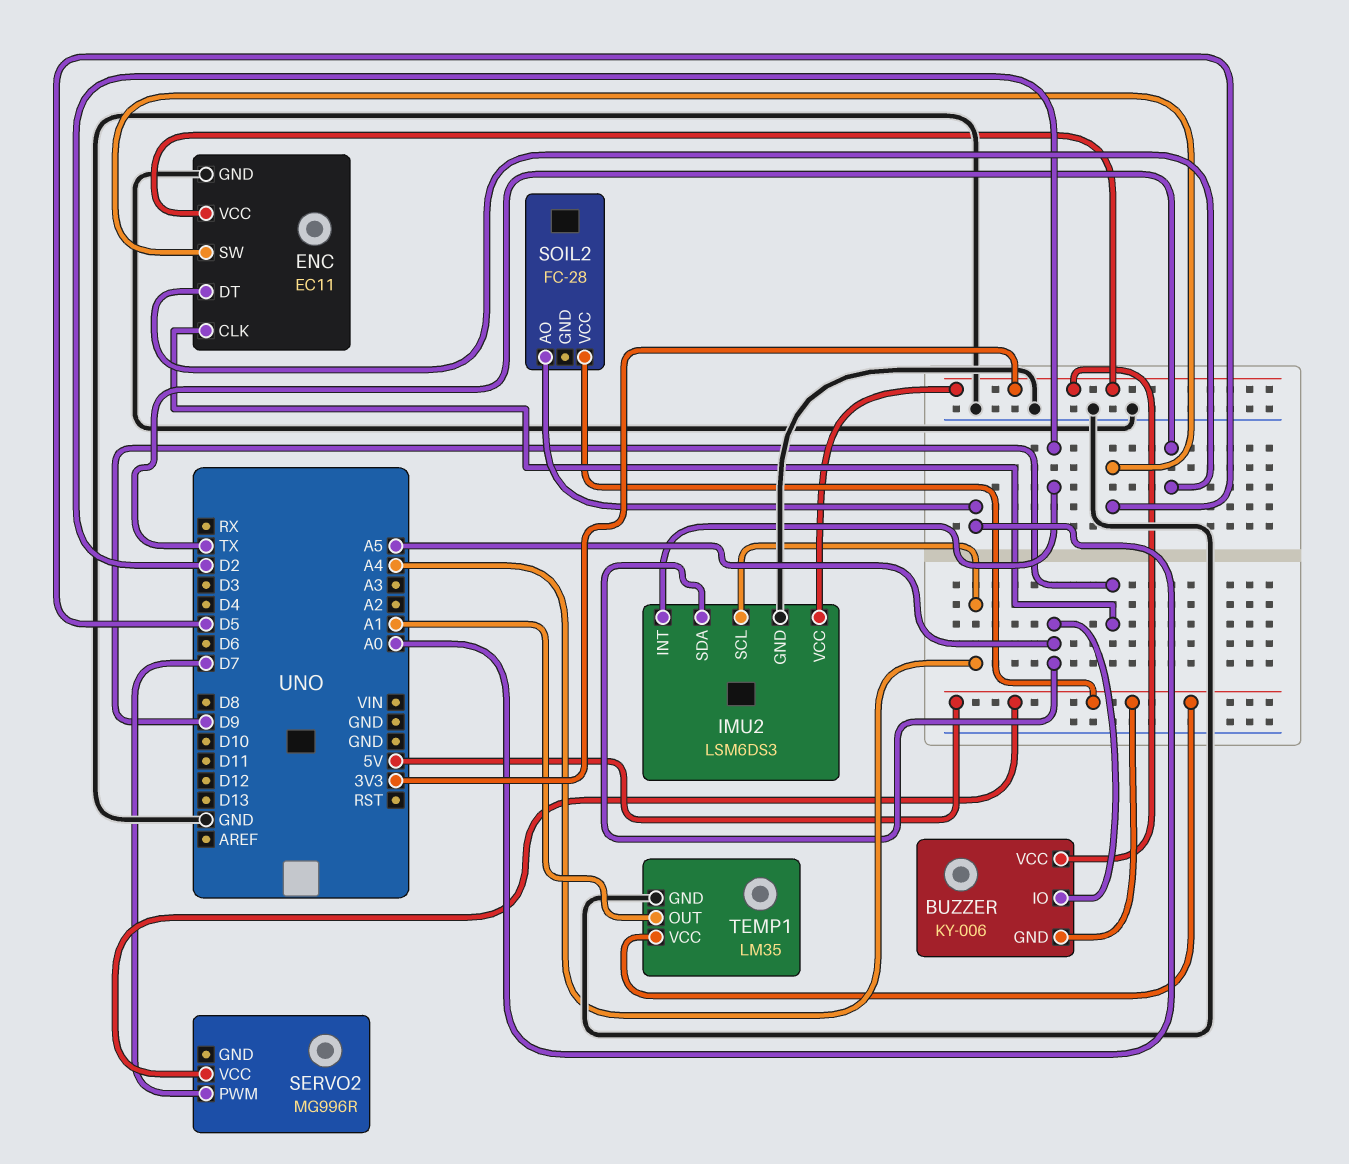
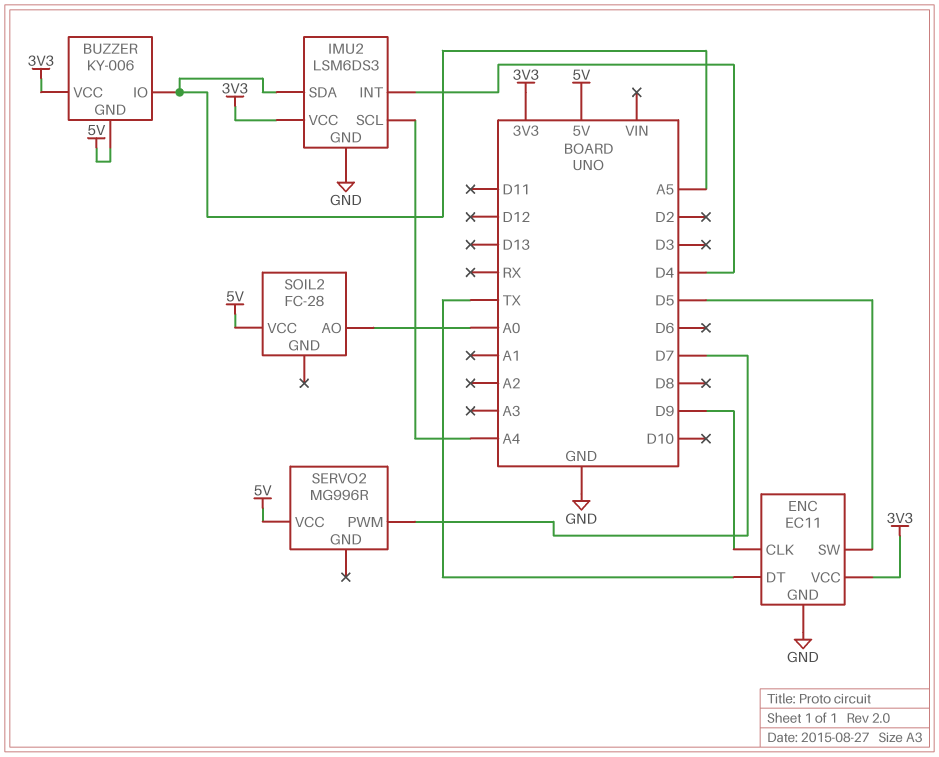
IMU2 pin INT: D2 -> D4
TEMP1: LM35 -> none
TEMP1 pin GND: GND -> none
TEMP1 pin OUT: A1 -> none
TEMP1 pin VCC: 5V -> none

